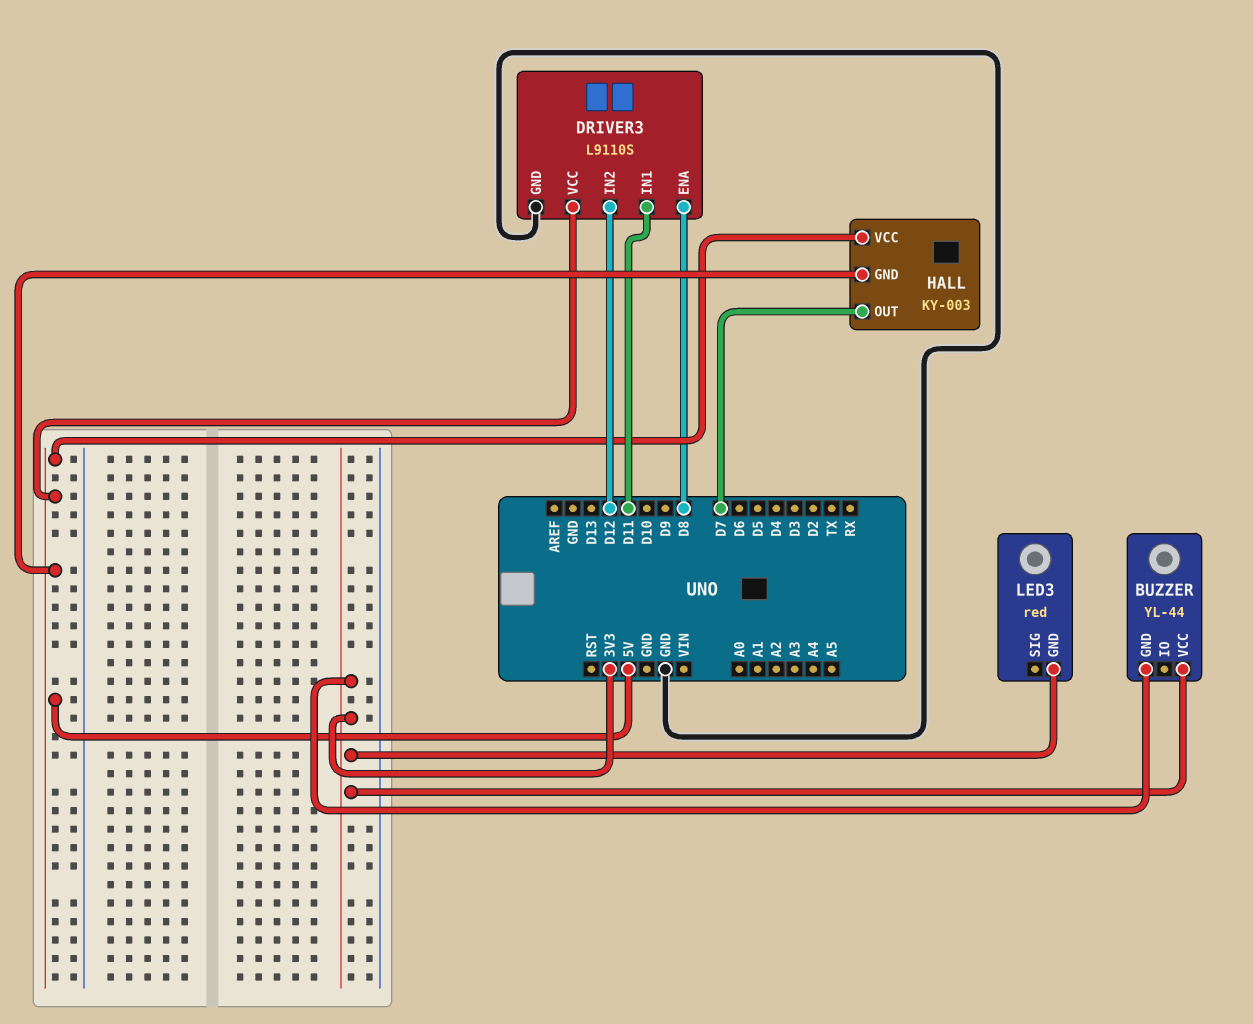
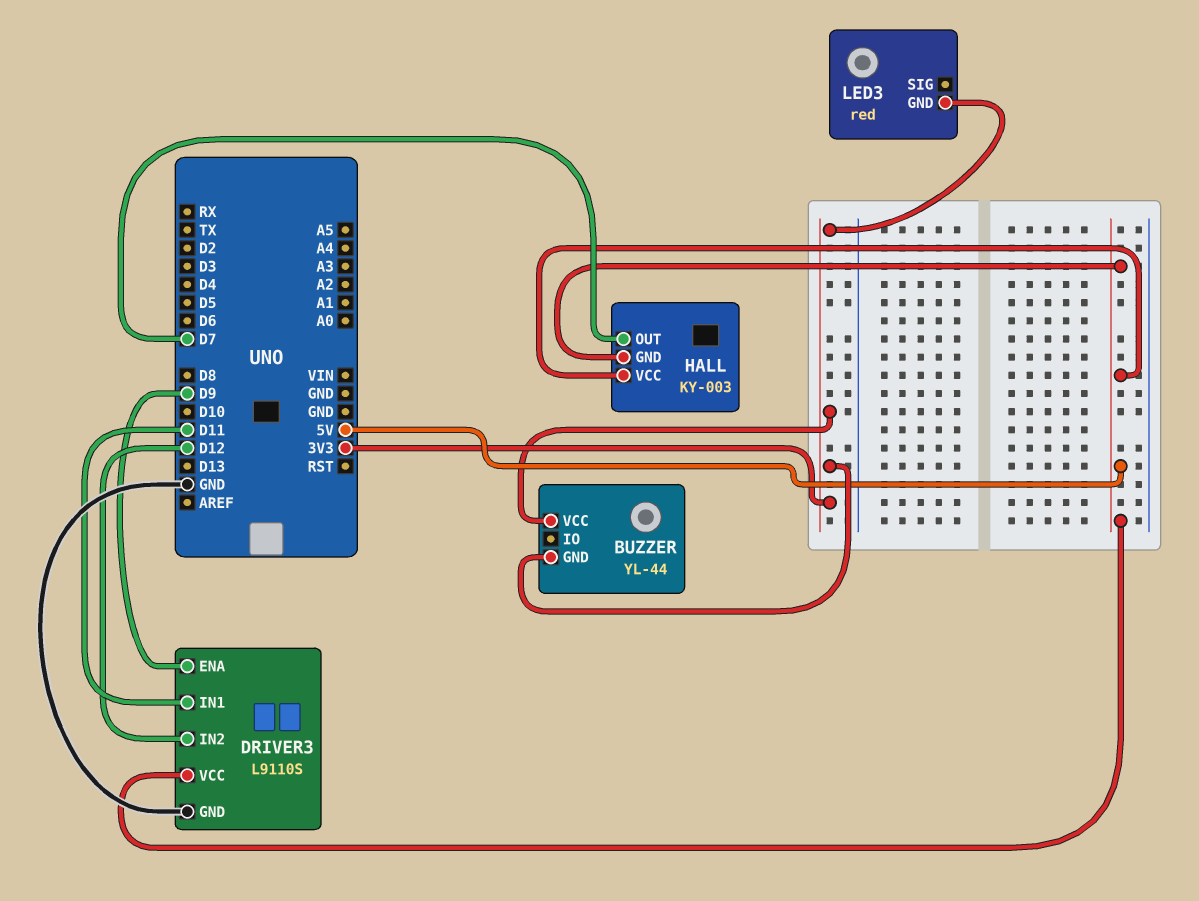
DRIVER3 pin ENA: D8 -> D9

